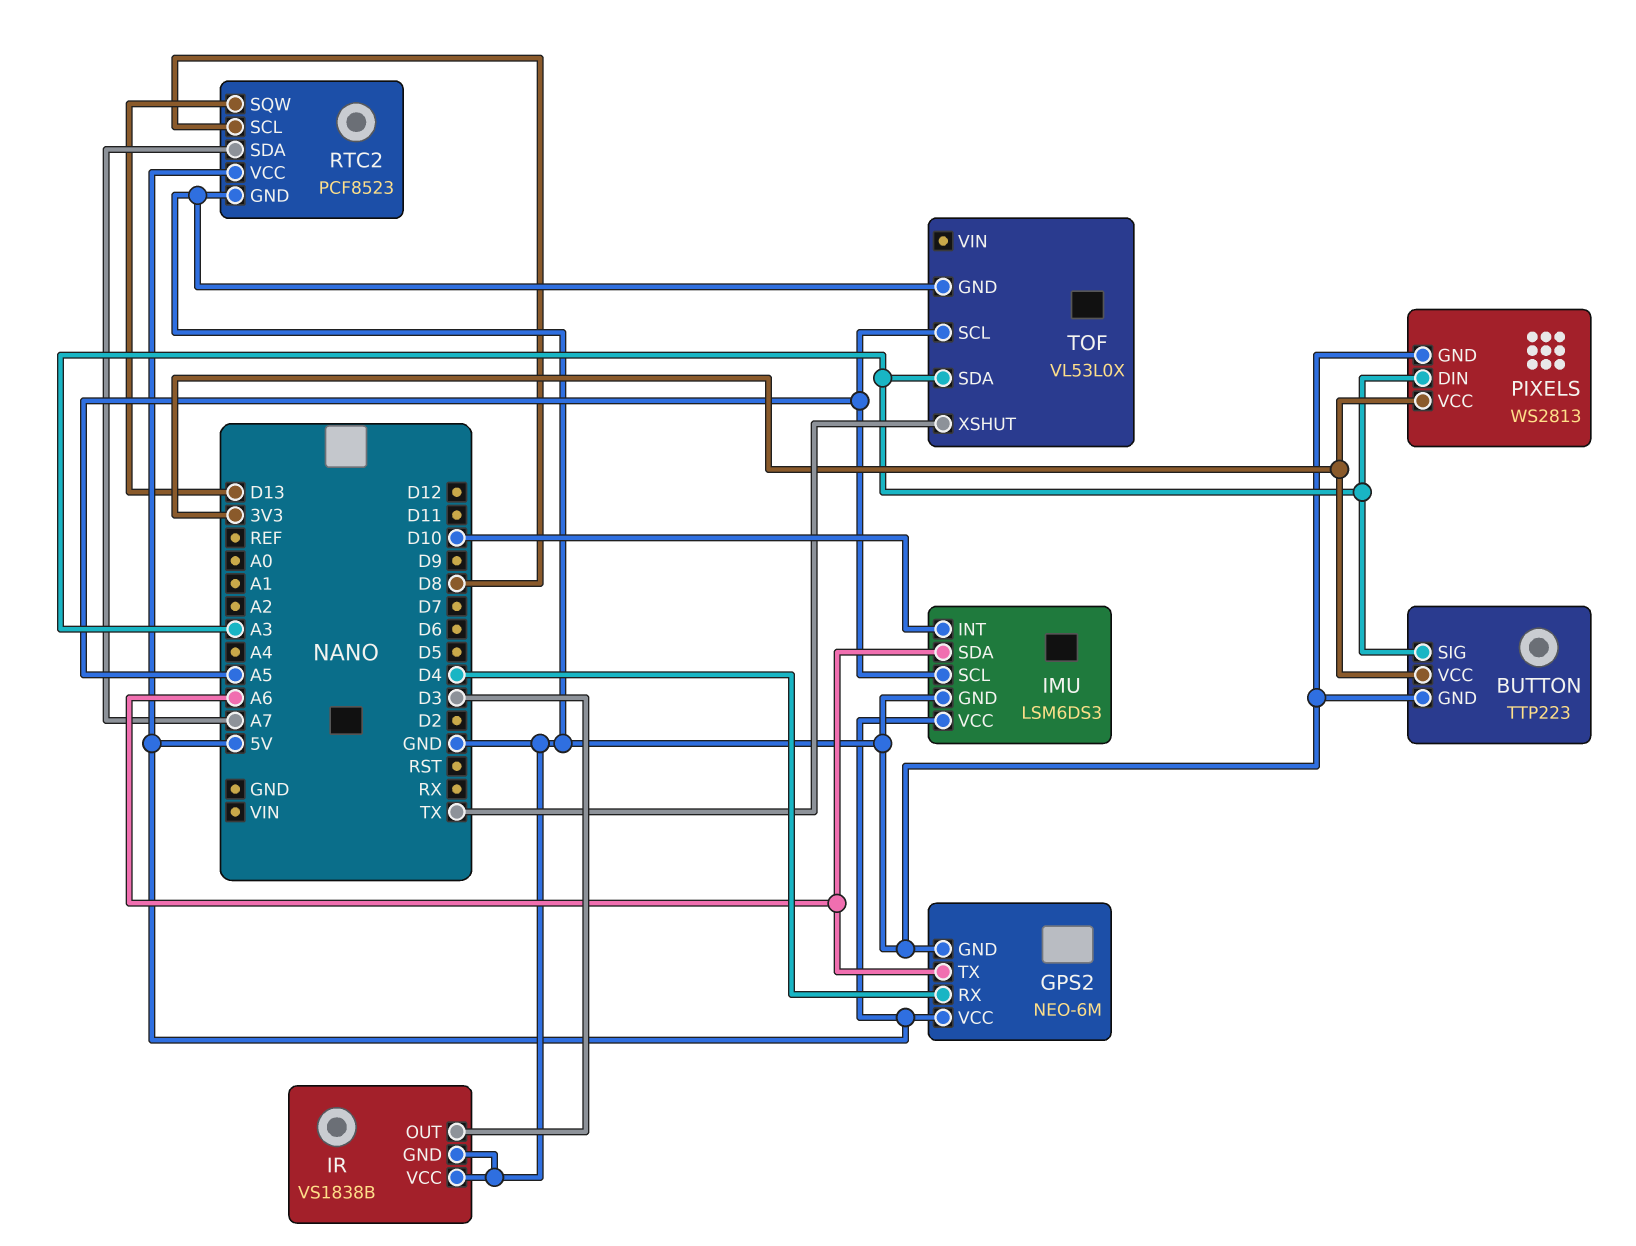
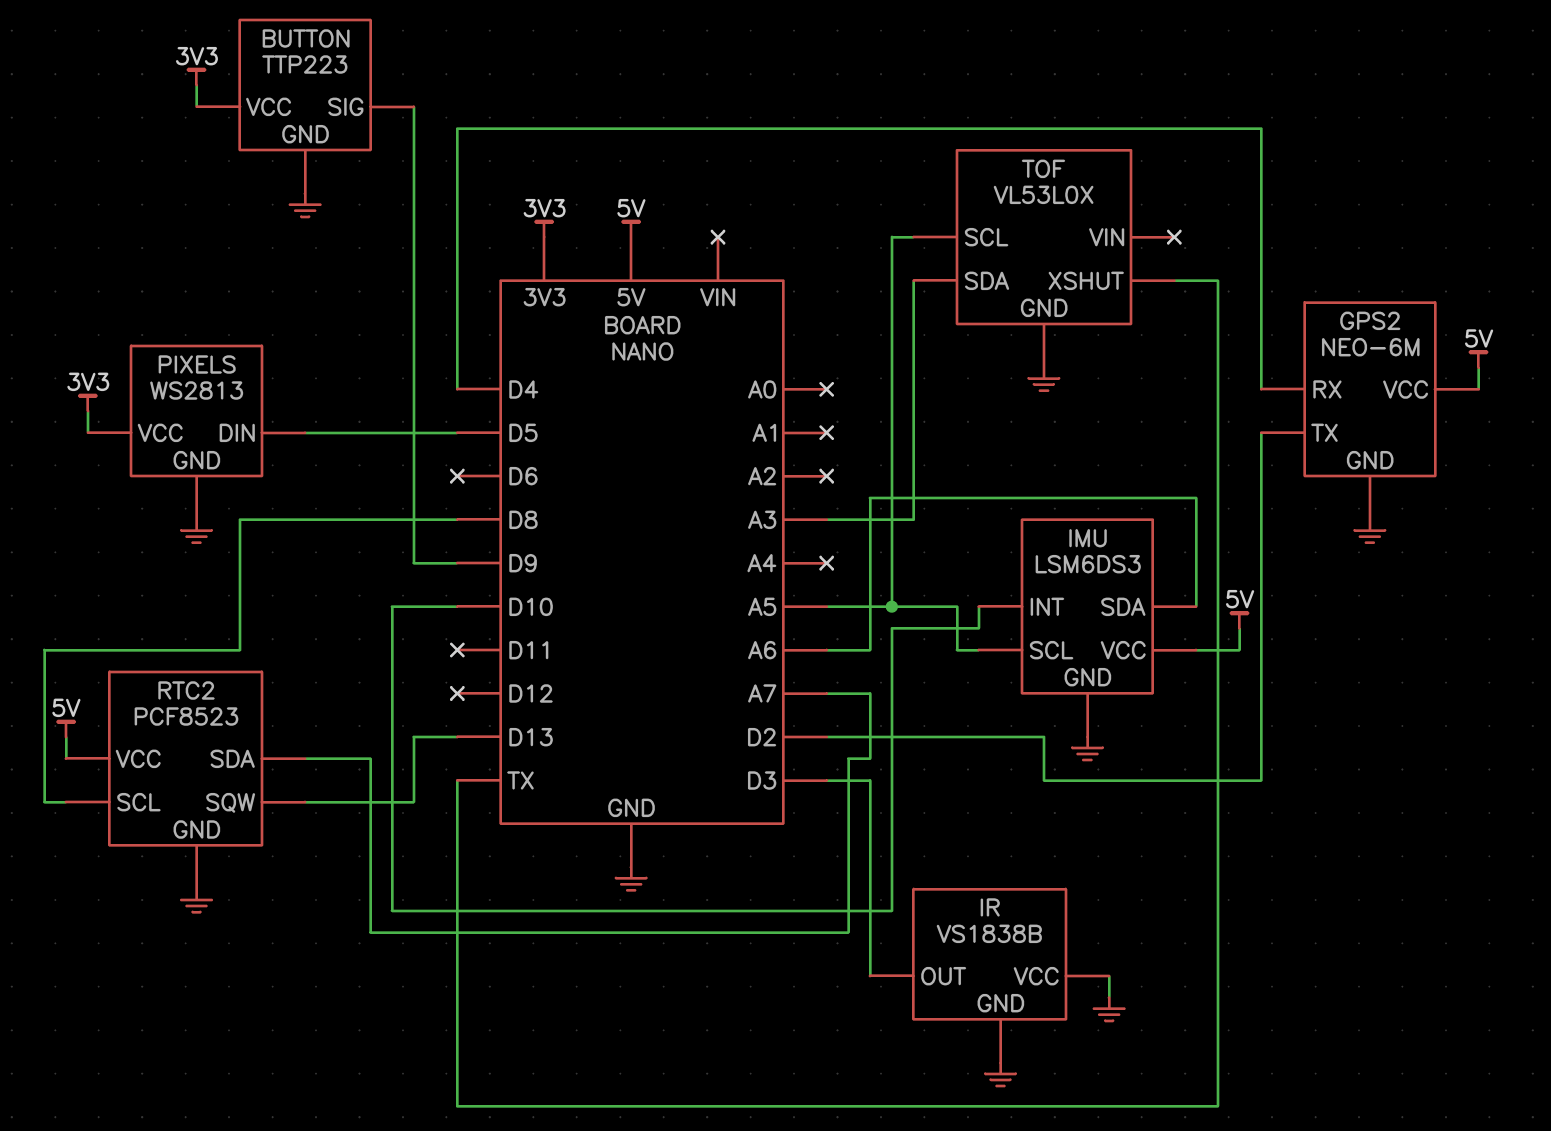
BUTTON pin SIG: A3 -> D9
GPS2 pin TX: A6 -> D2
PIXELS pin DIN: A3 -> D5

